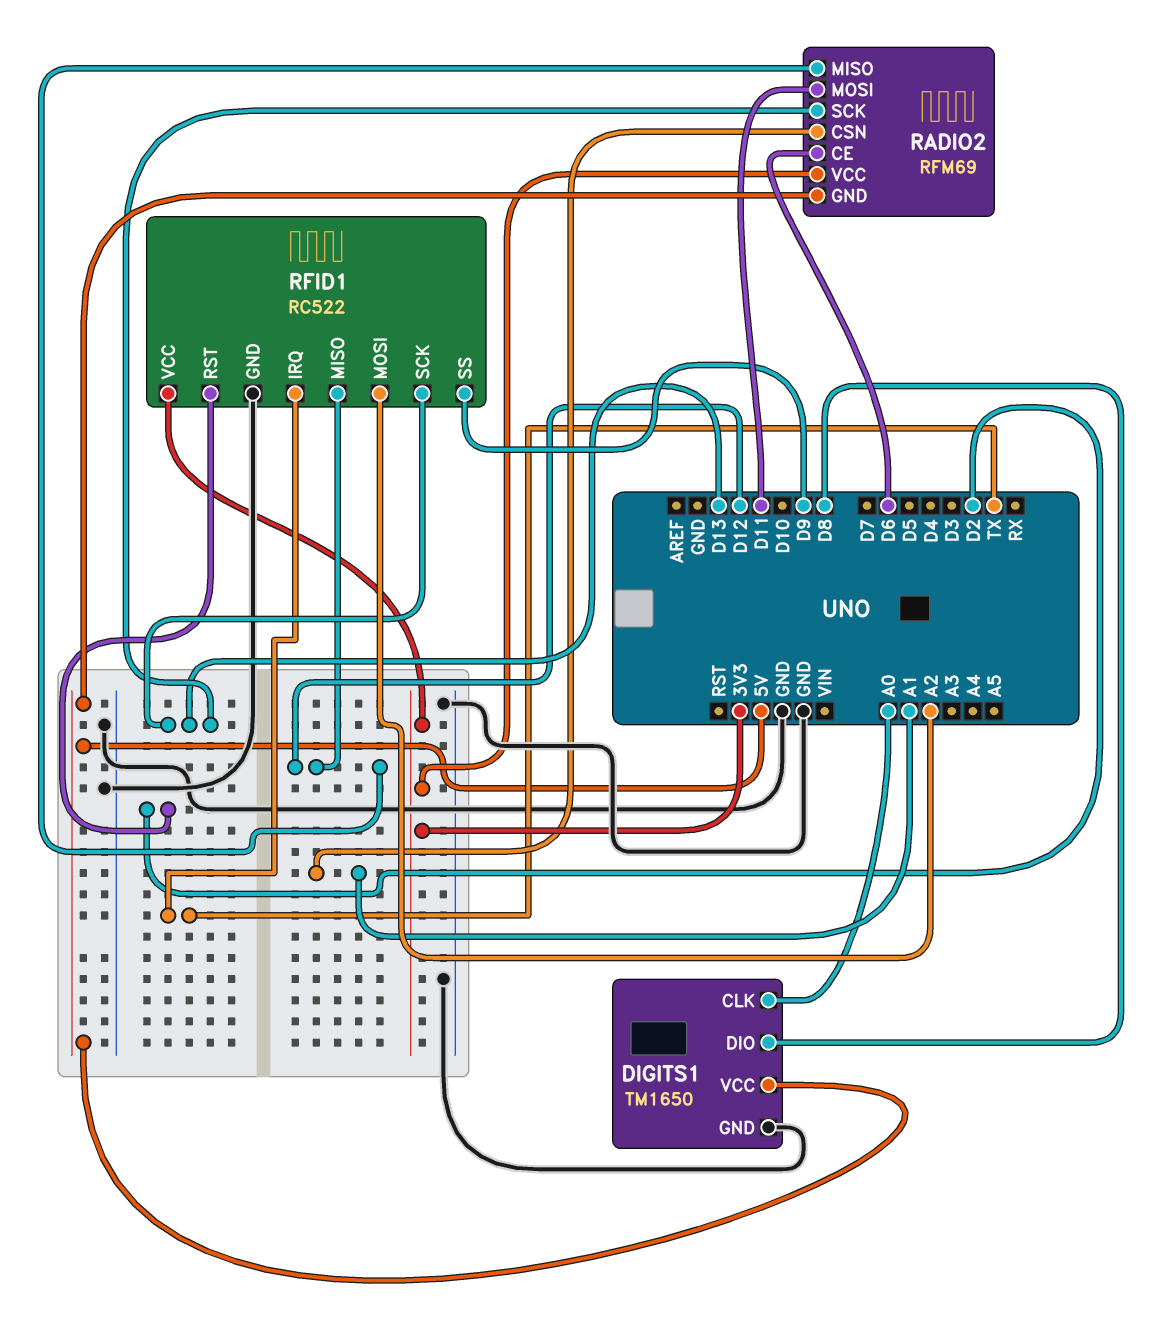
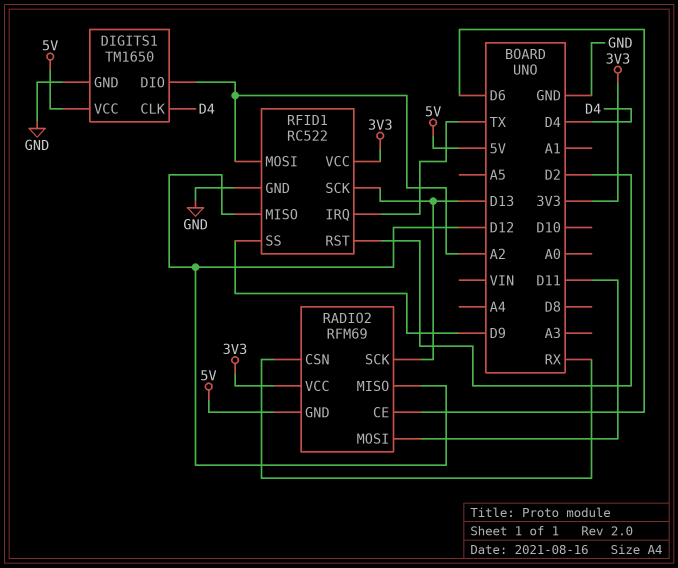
DIGITS1 pin CLK: A0 -> D4
DIGITS1 pin DIO: D8 -> A2
RADIO2 pin CSN: A1 -> RX

